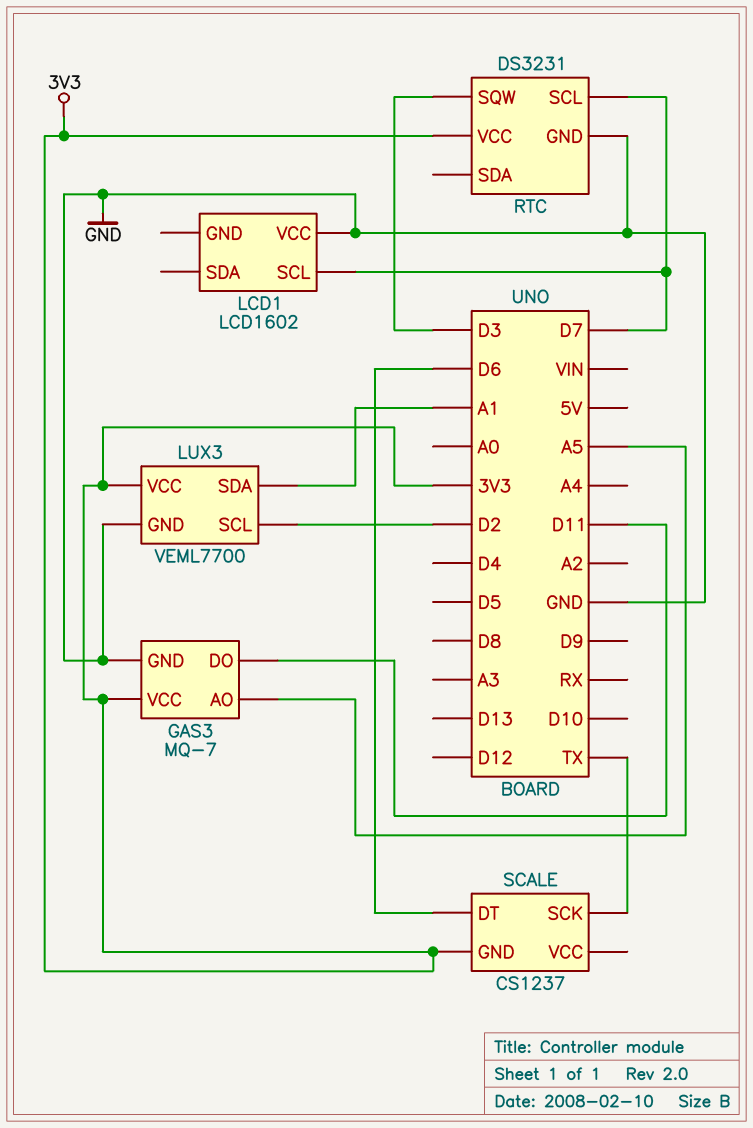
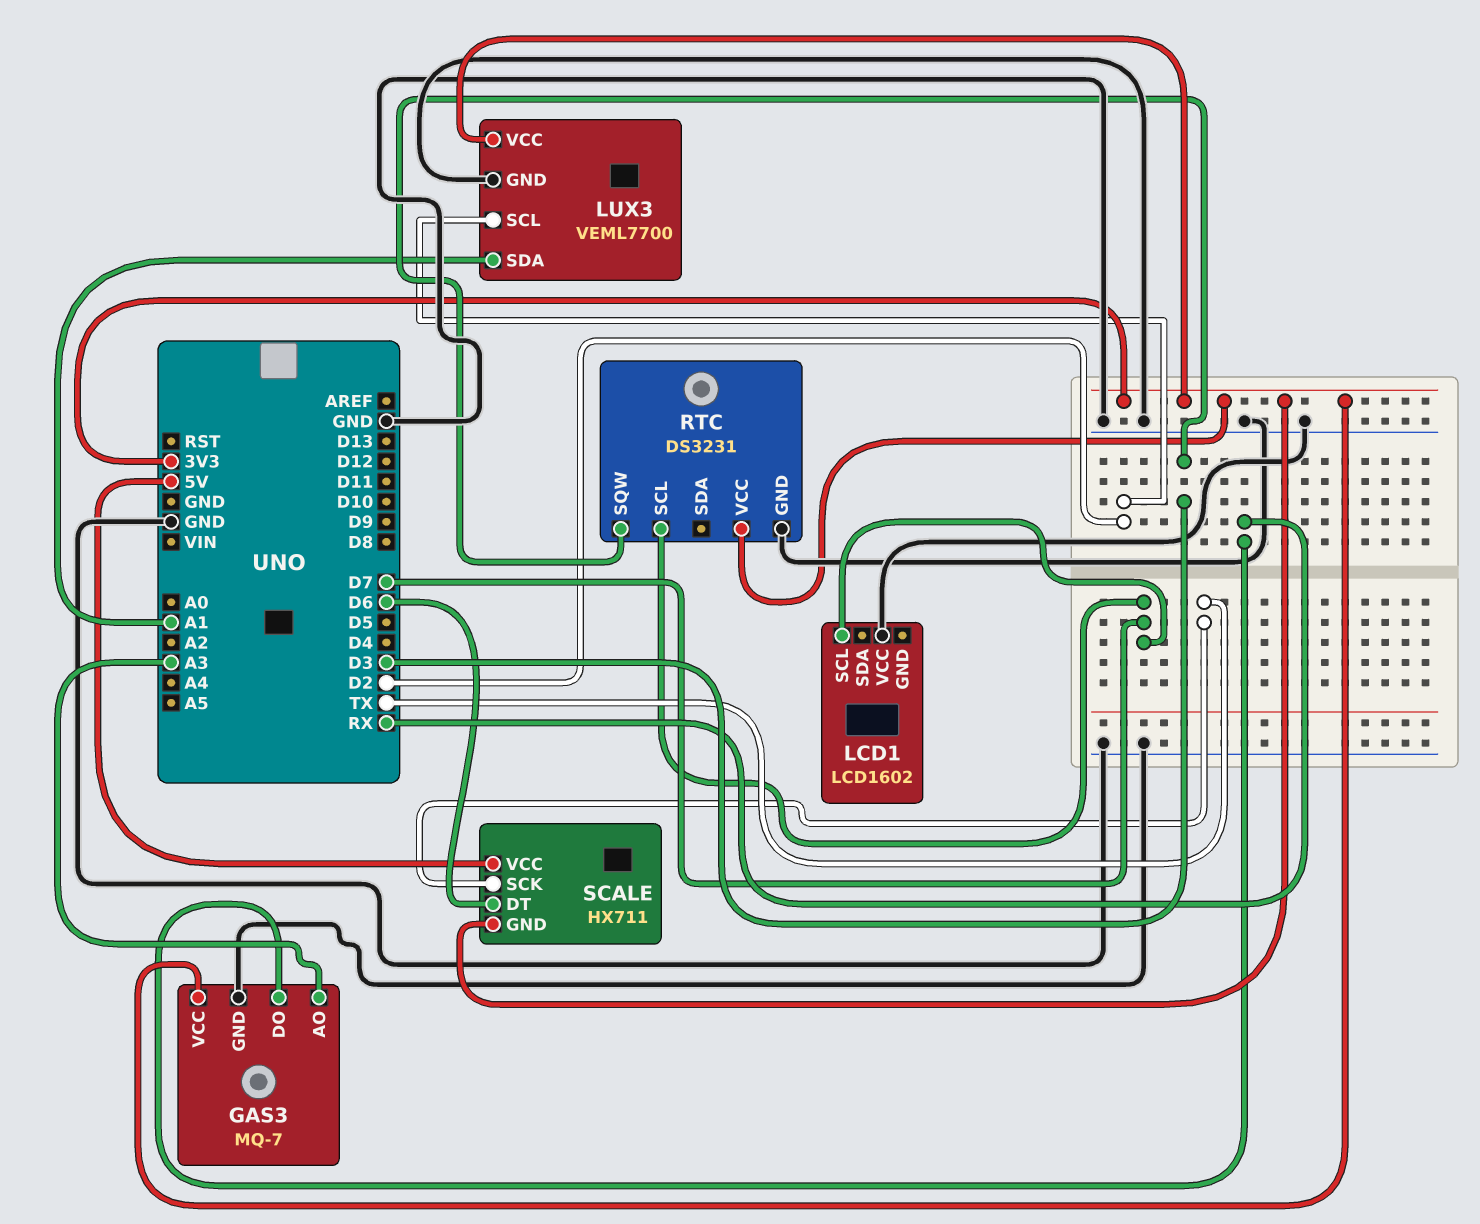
GAS3 pin AO: A5 -> A3
GAS3 pin DO: D11 -> RX
SCALE: CS1237 -> HX711
SCALE pin VCC: none -> 5V

